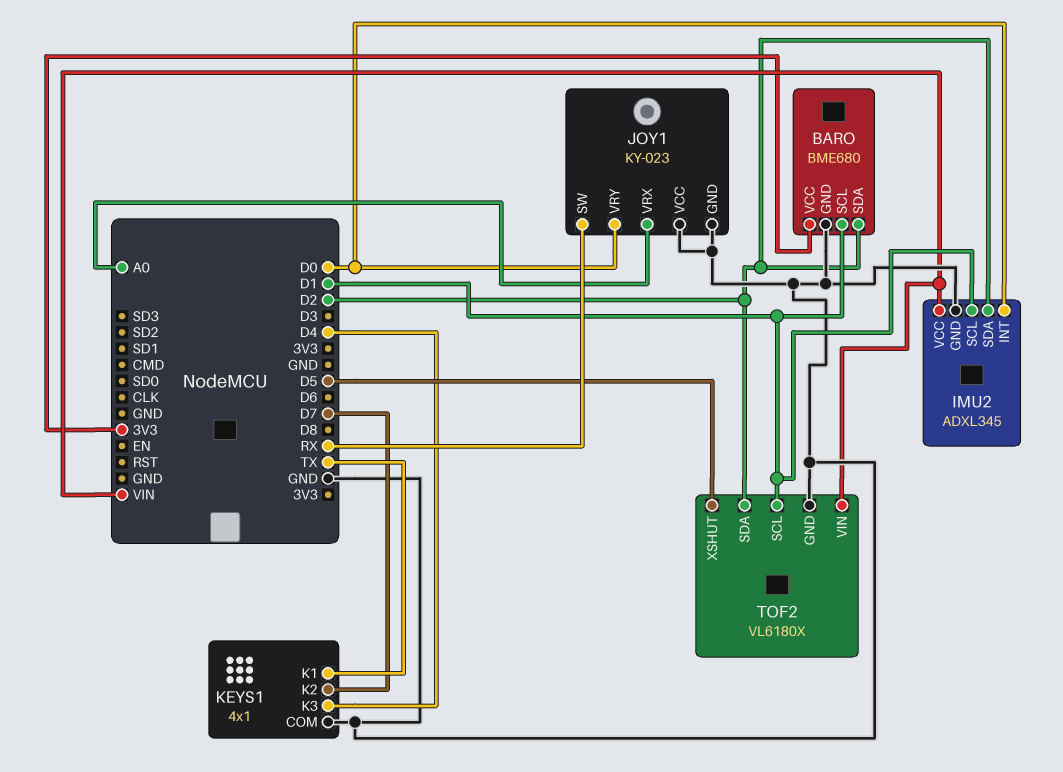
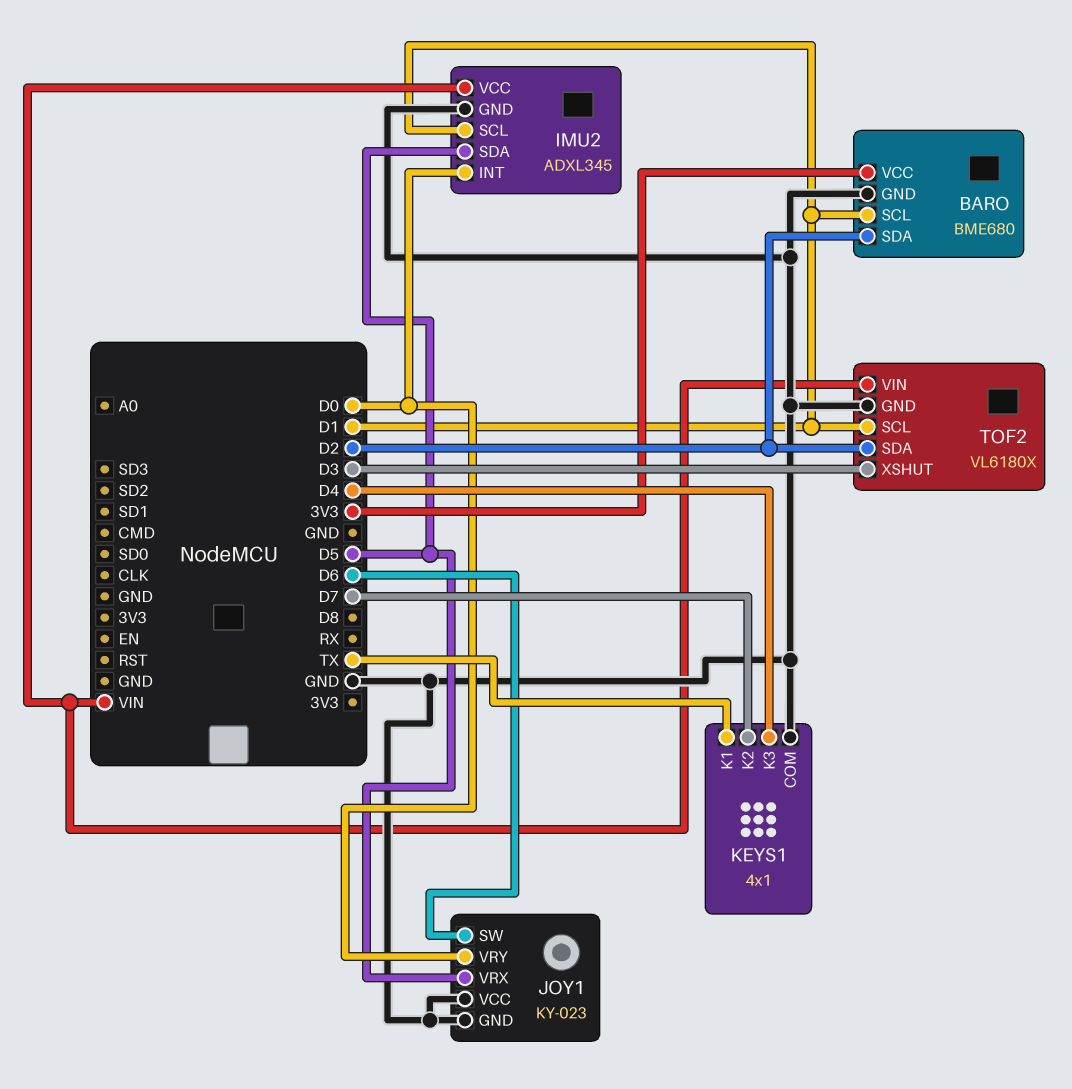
IMU2 pin SDA: D2 -> D5
JOY1 pin SW: RX -> D6
JOY1 pin VRX: A0 -> D5
TOF2 pin XSHUT: D5 -> D3

